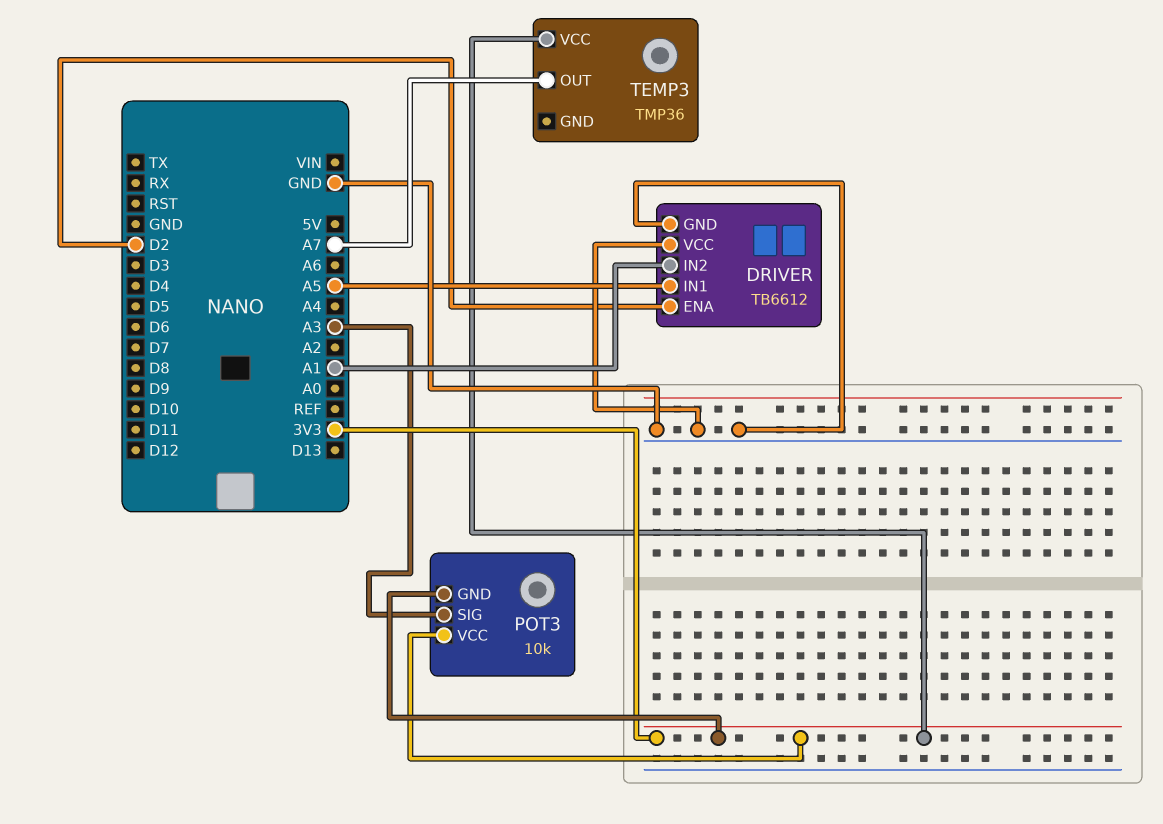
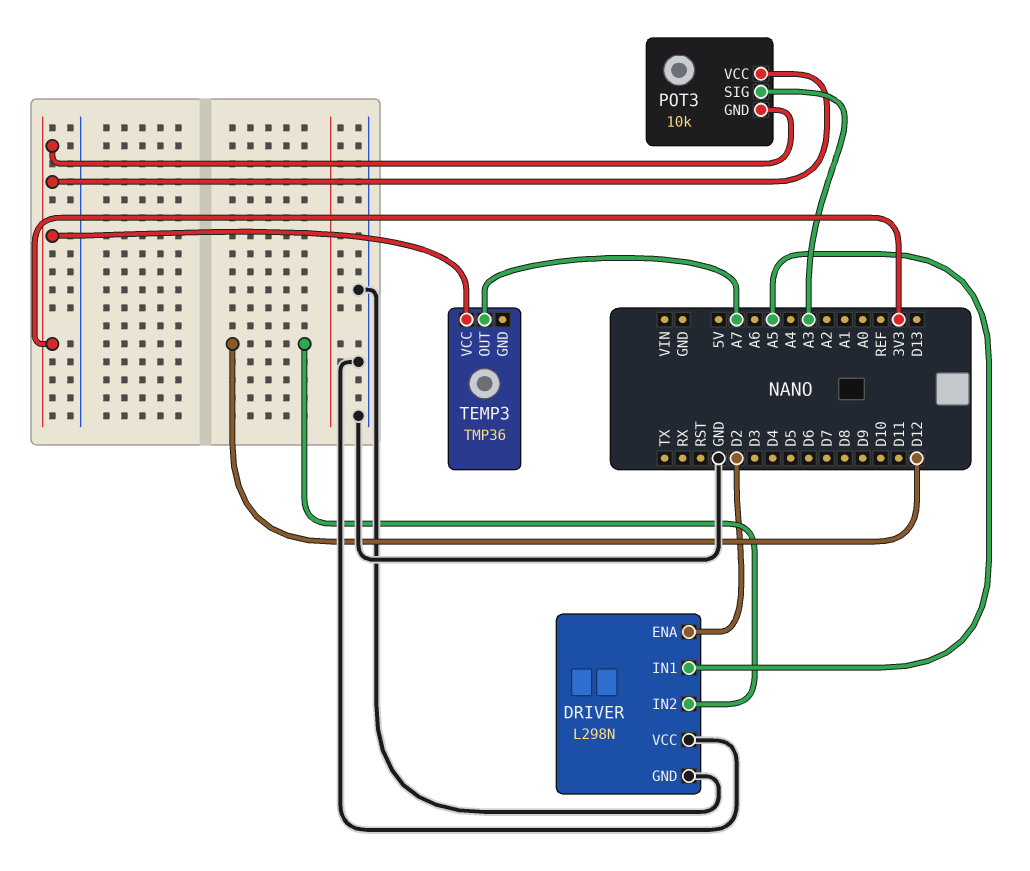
DRIVER: TB6612 -> L298N
DRIVER pin IN2: A1 -> D12

